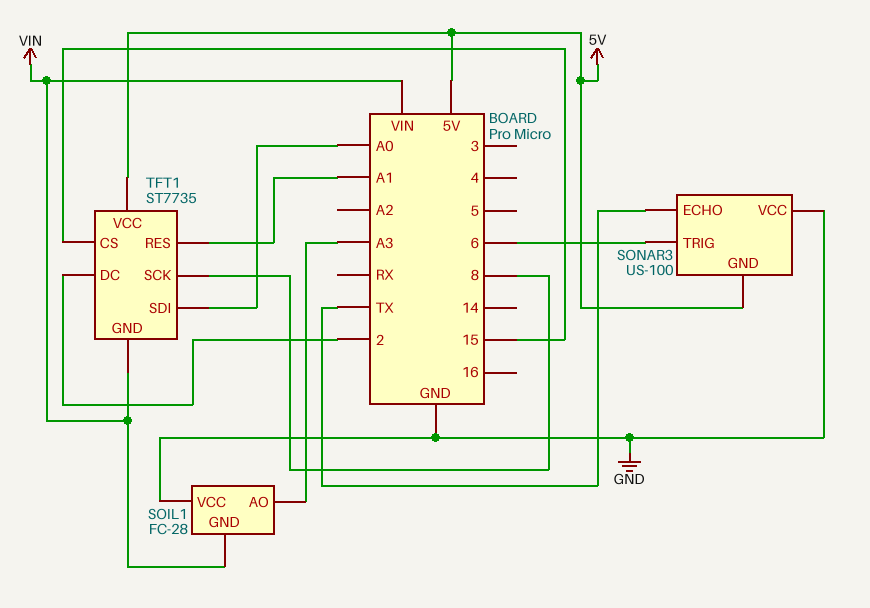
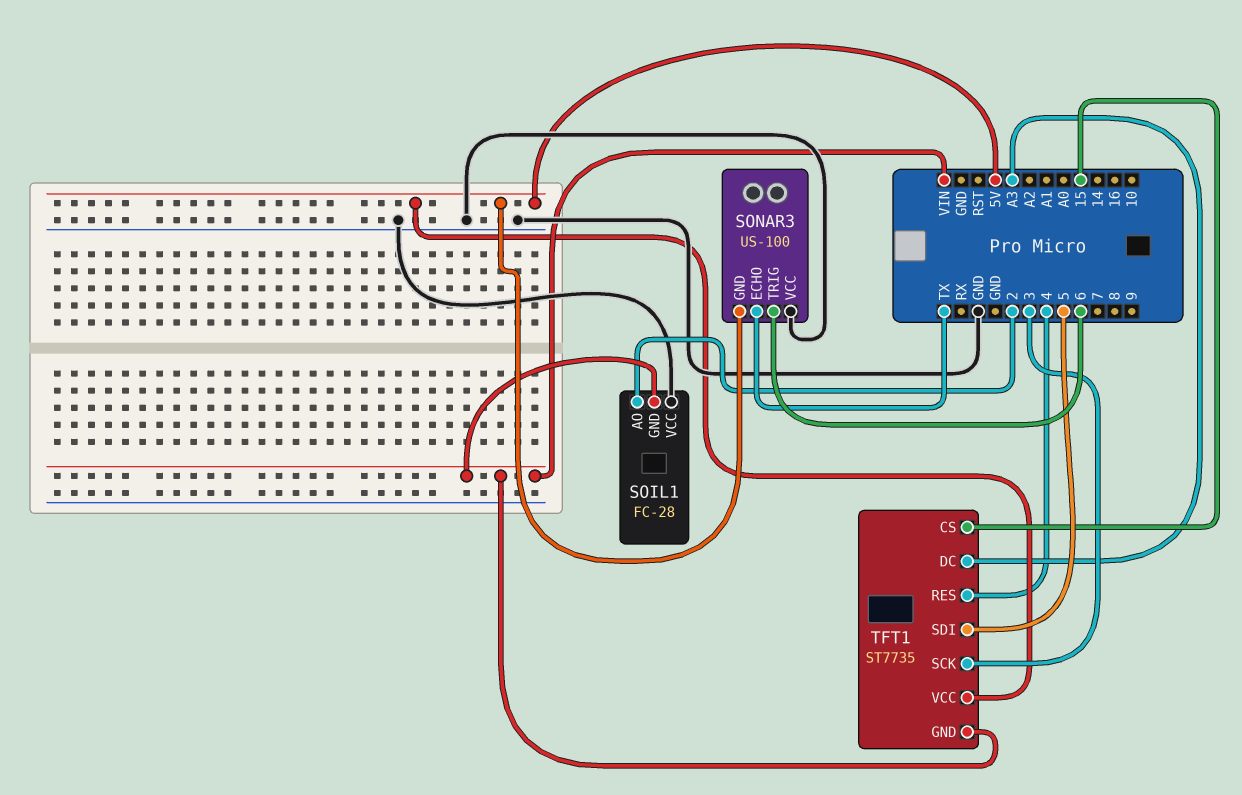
SOIL1 pin AO: A3 -> 2
TFT1 pin DC: 2 -> A3
TFT1 pin RES: A1 -> 4
TFT1 pin SCK: 8 -> 3
TFT1 pin SDI: A0 -> 5

